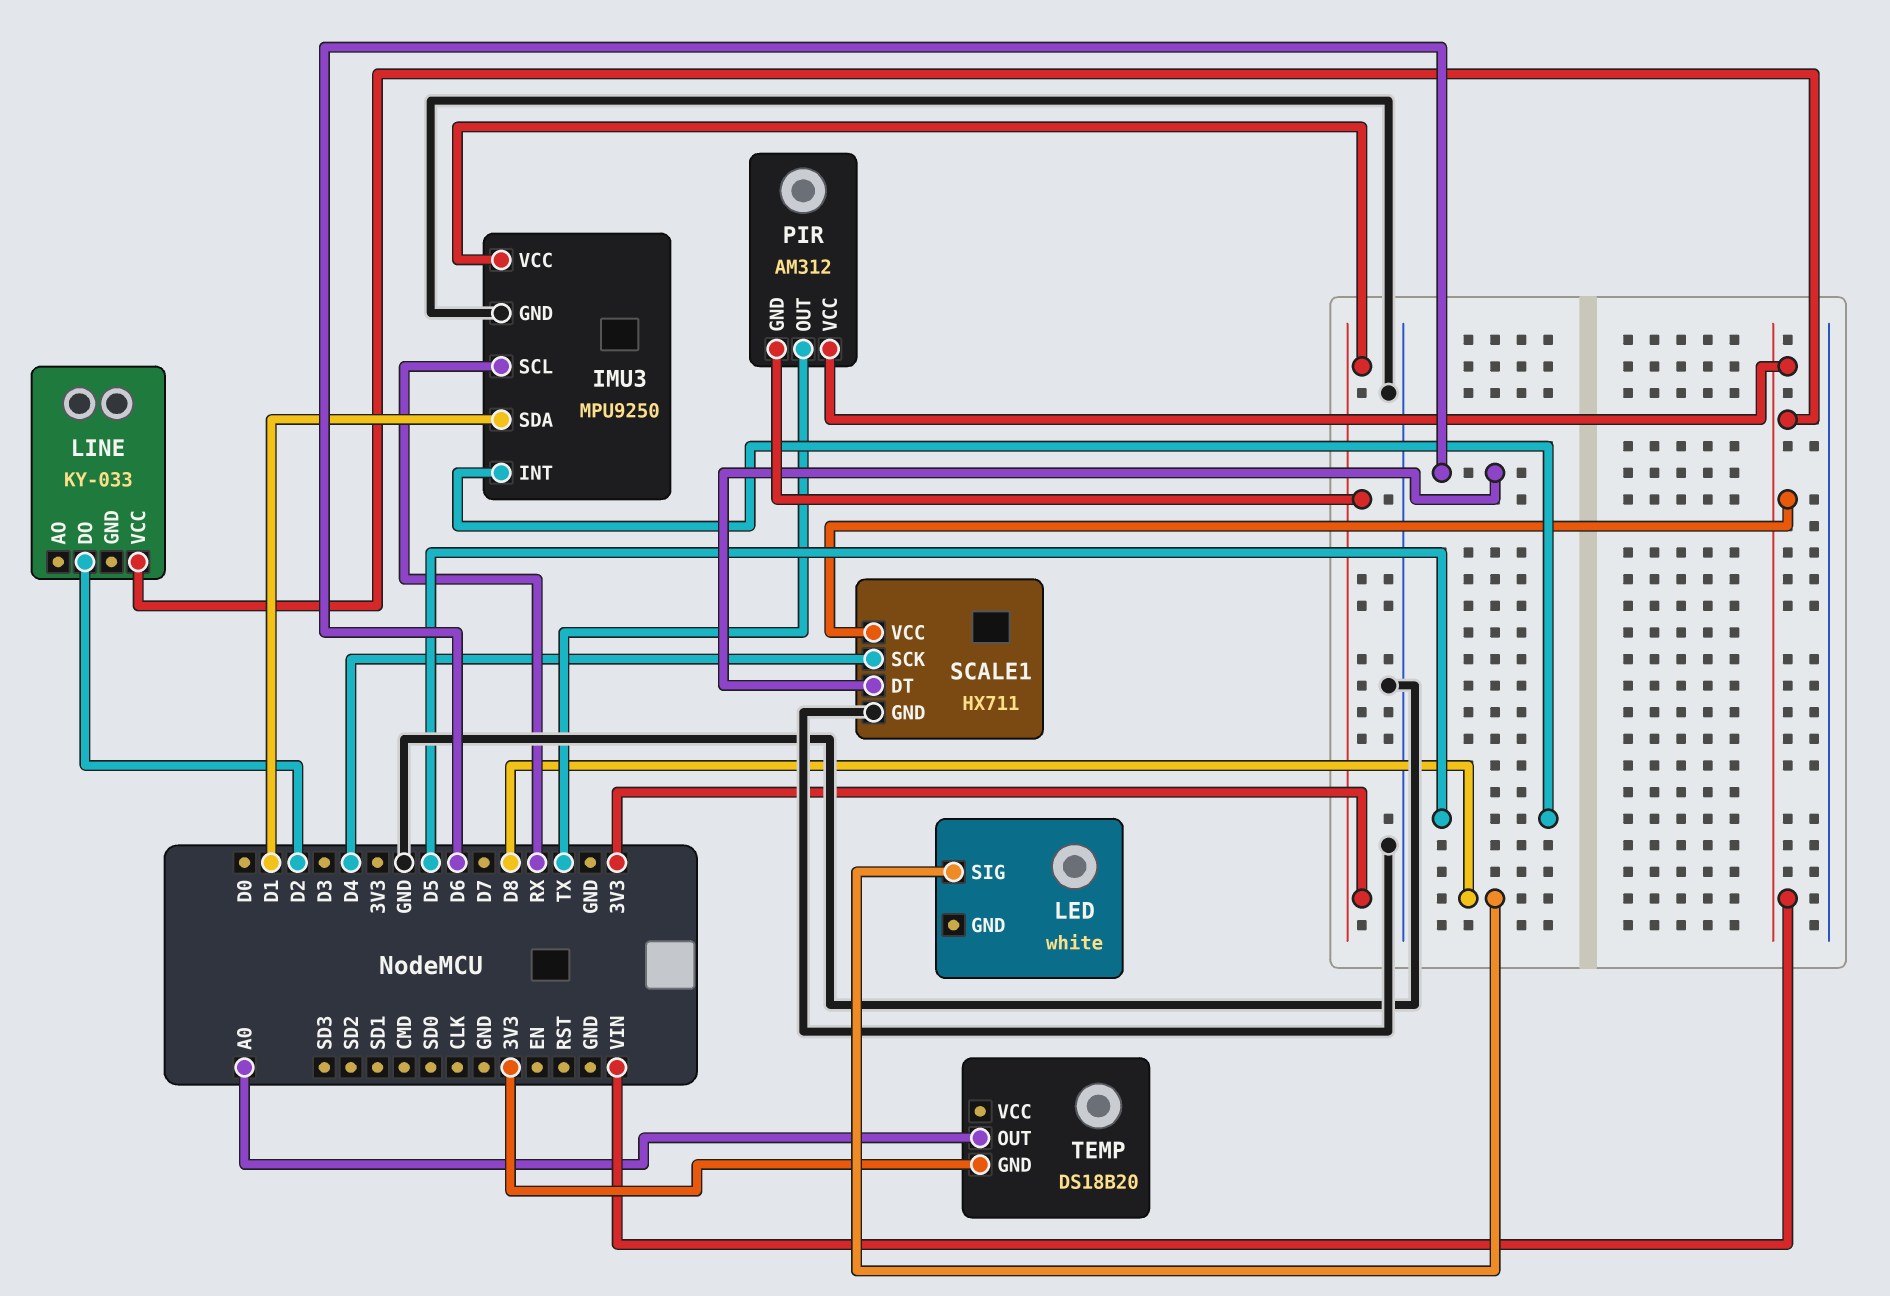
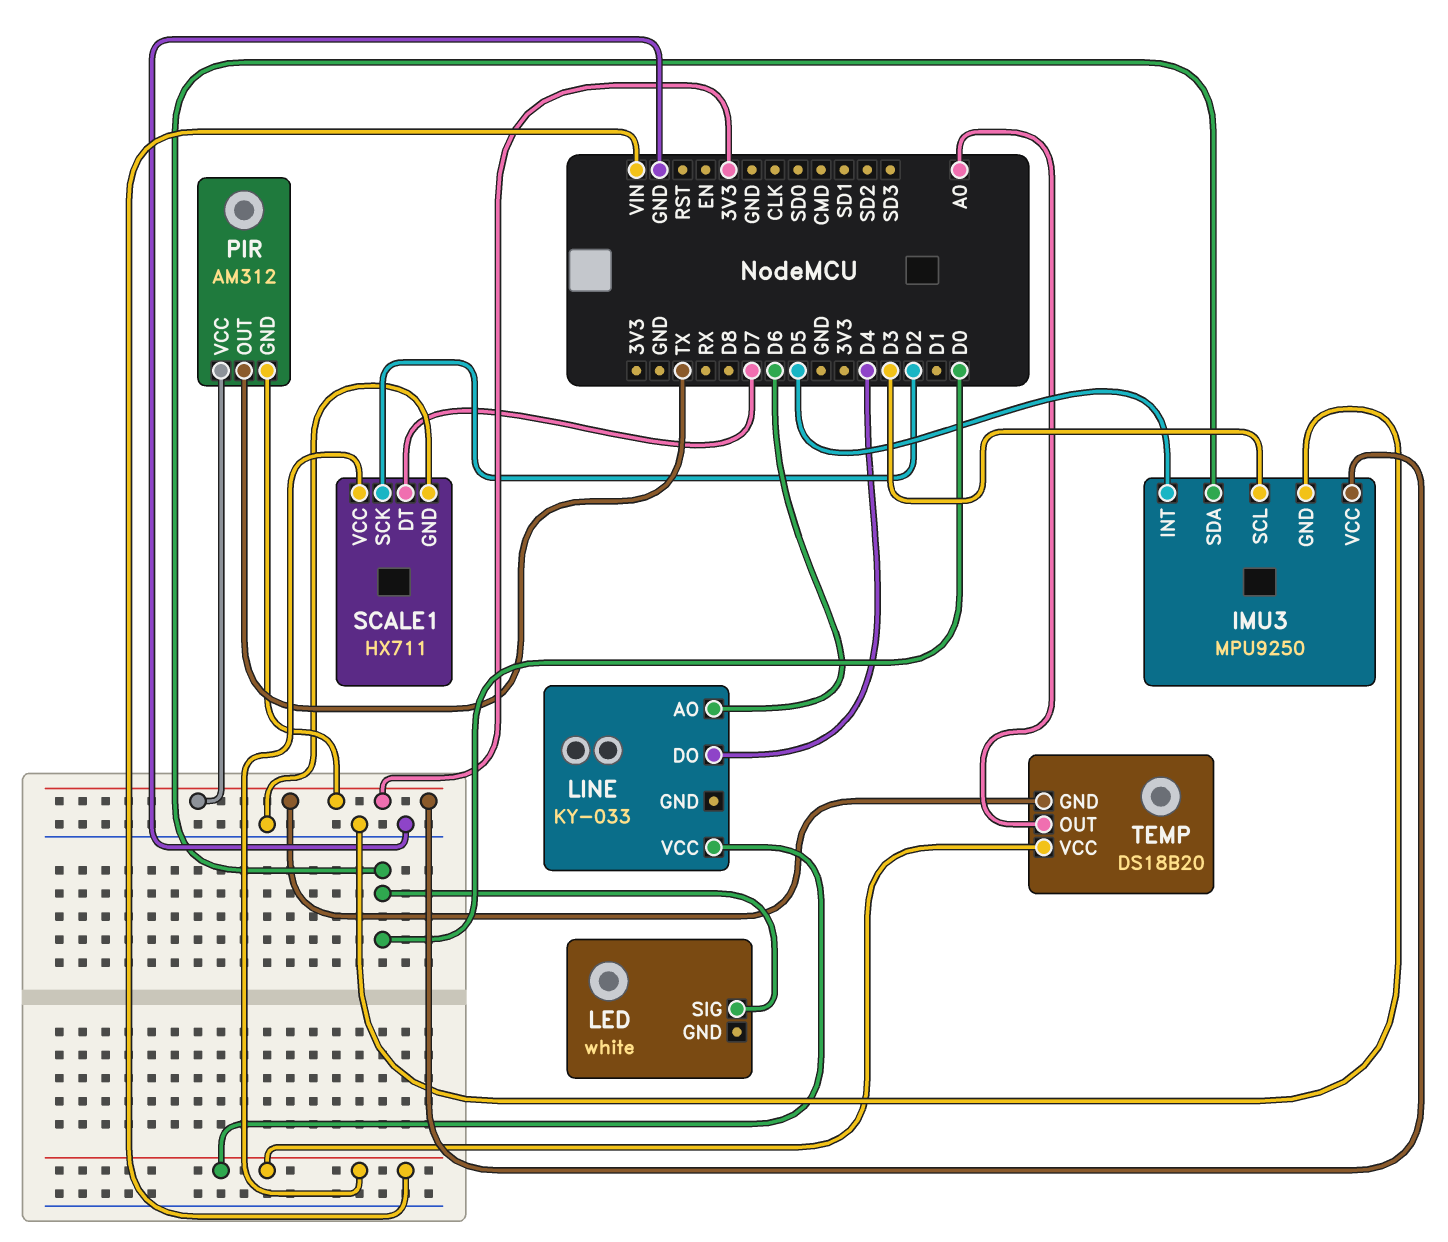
IMU3 pin SCL: RX -> D3
IMU3 pin SDA: D1 -> D0
LED pin SIG: D8 -> D0
LINE pin AO: none -> D6
LINE pin DO: D2 -> D4
PIR pin VCC: VIN -> 3V3
SCALE1 pin DT: D6 -> D7
SCALE1 pin SCK: D4 -> D2
TEMP pin VCC: none -> VIN

